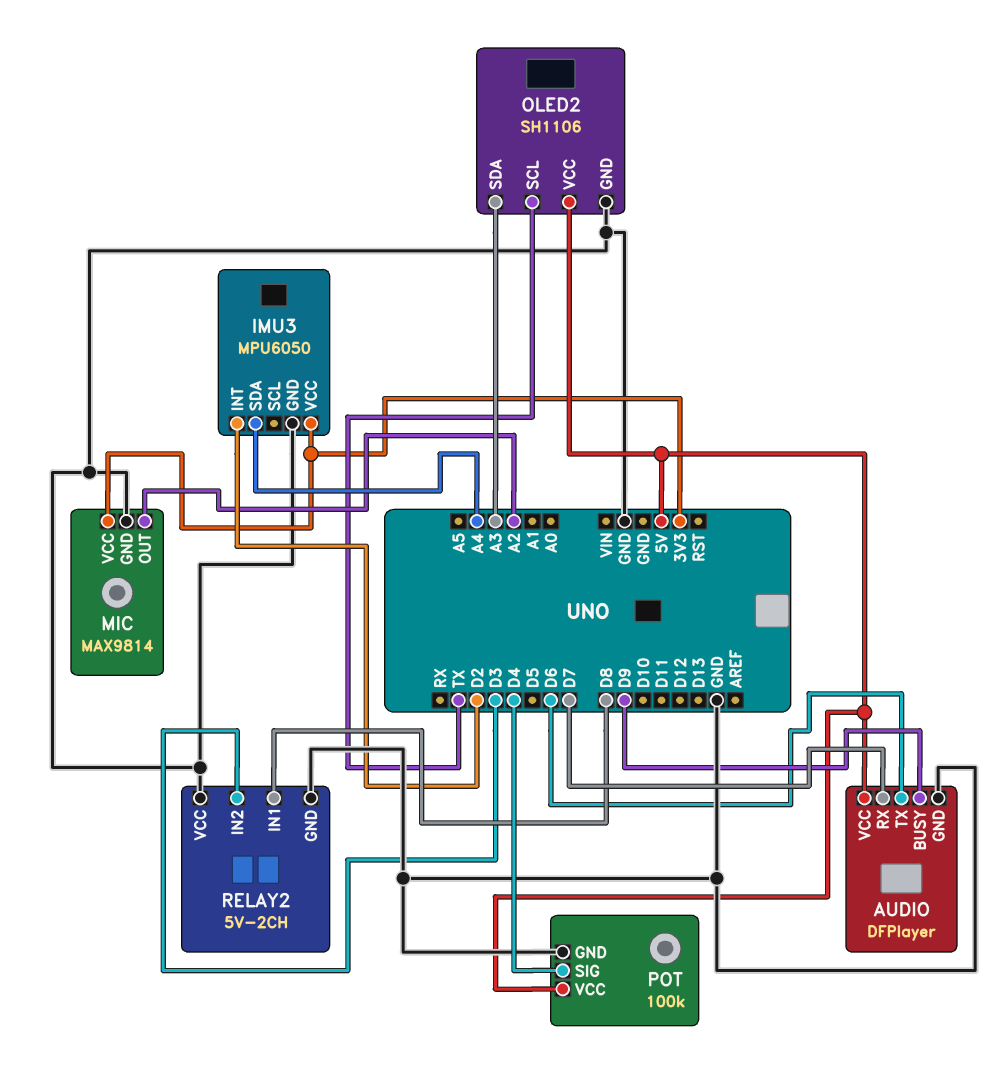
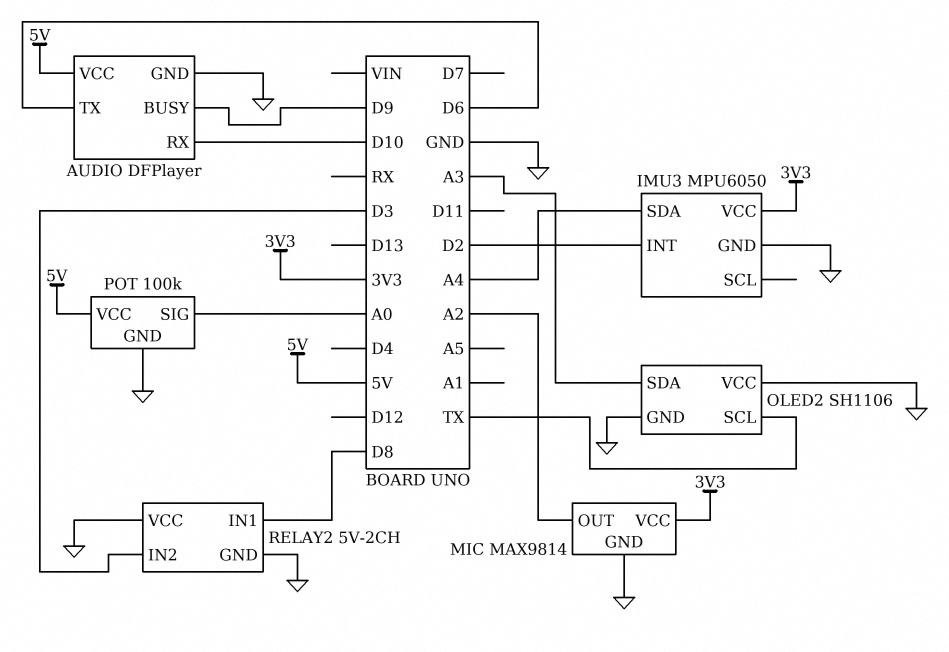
AUDIO pin RX: D7 -> D10
OLED2 pin VCC: 5V -> GND
POT pin SIG: D4 -> A0

